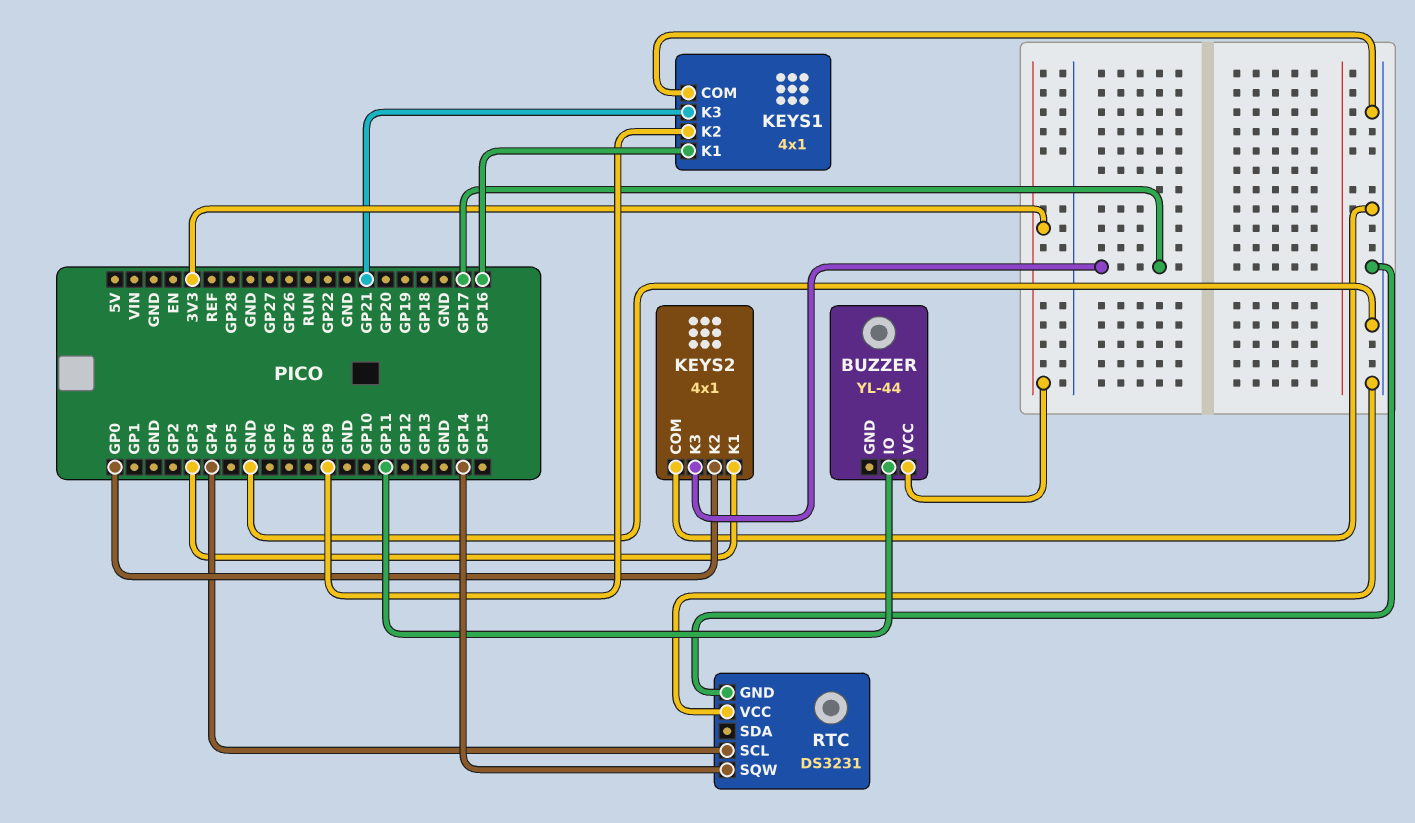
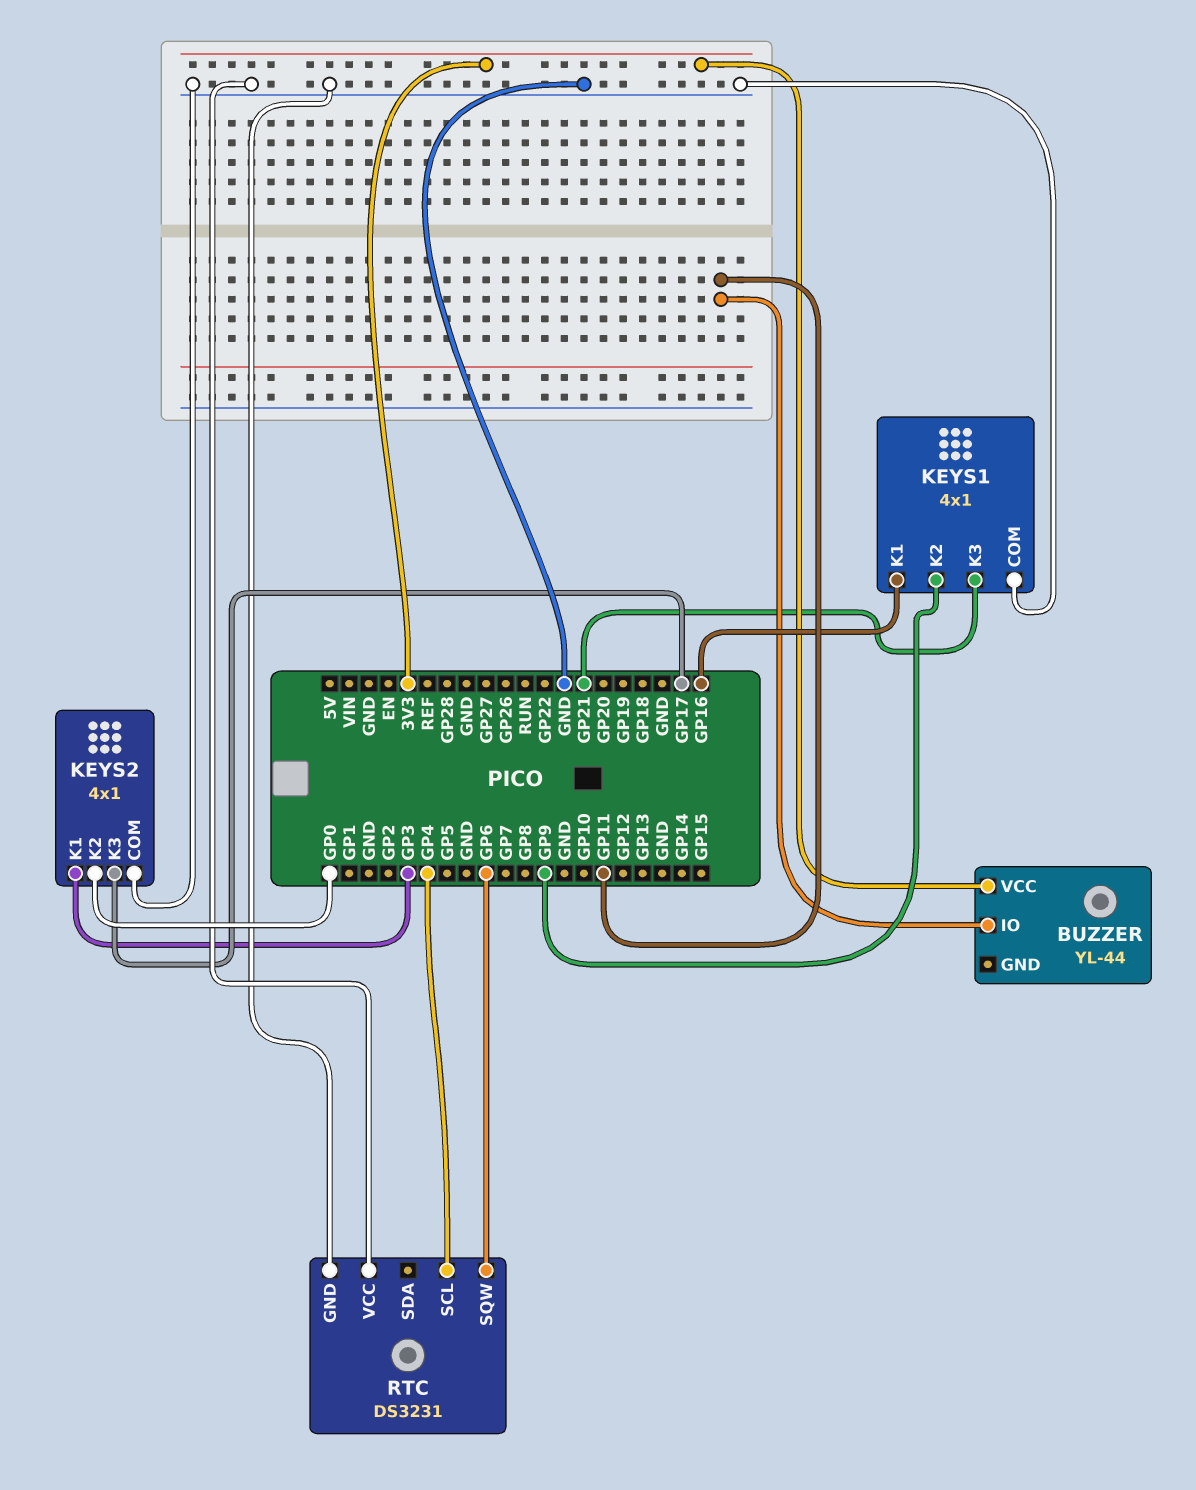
RTC pin SQW: GP14 -> GP6

